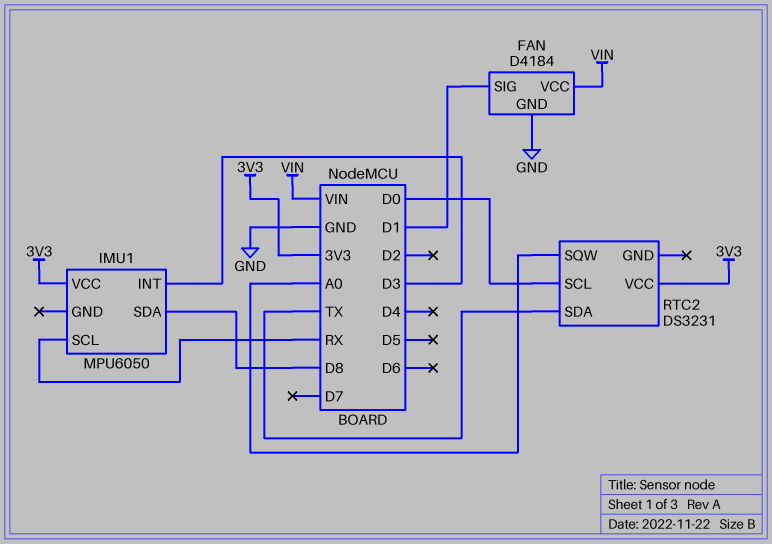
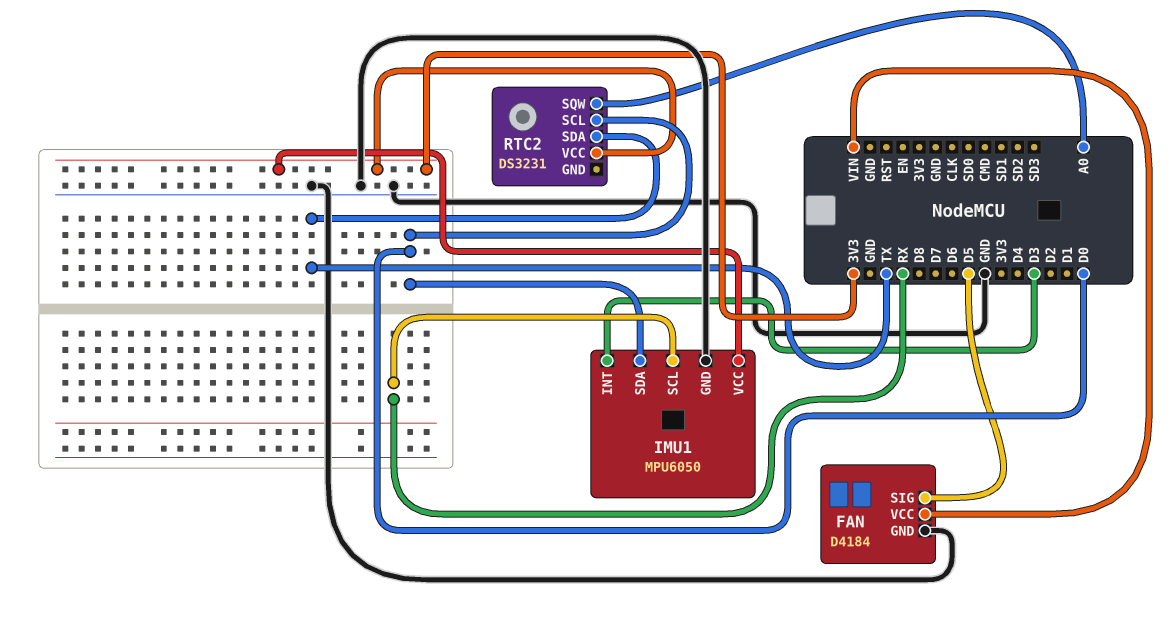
FAN pin SIG: D1 -> D5
IMU1 pin GND: none -> GND
IMU1 pin SDA: D8 -> D0

